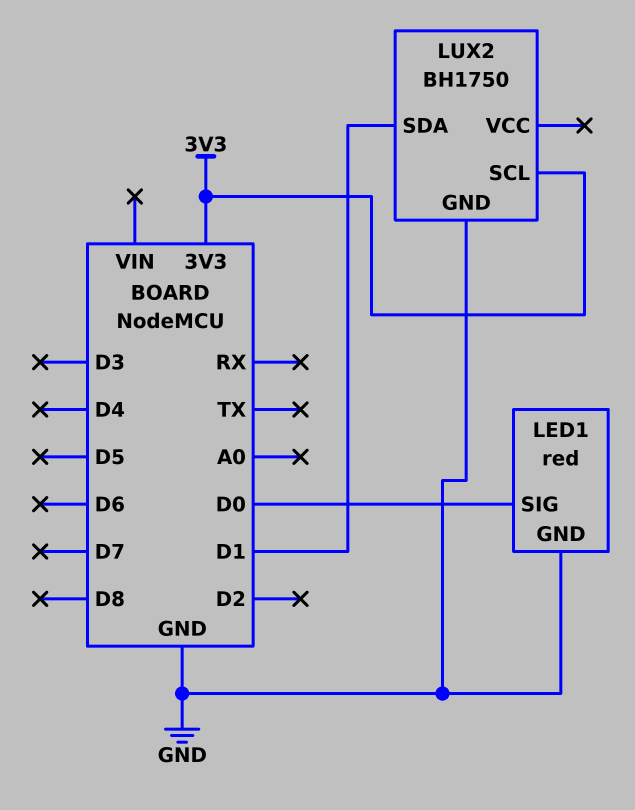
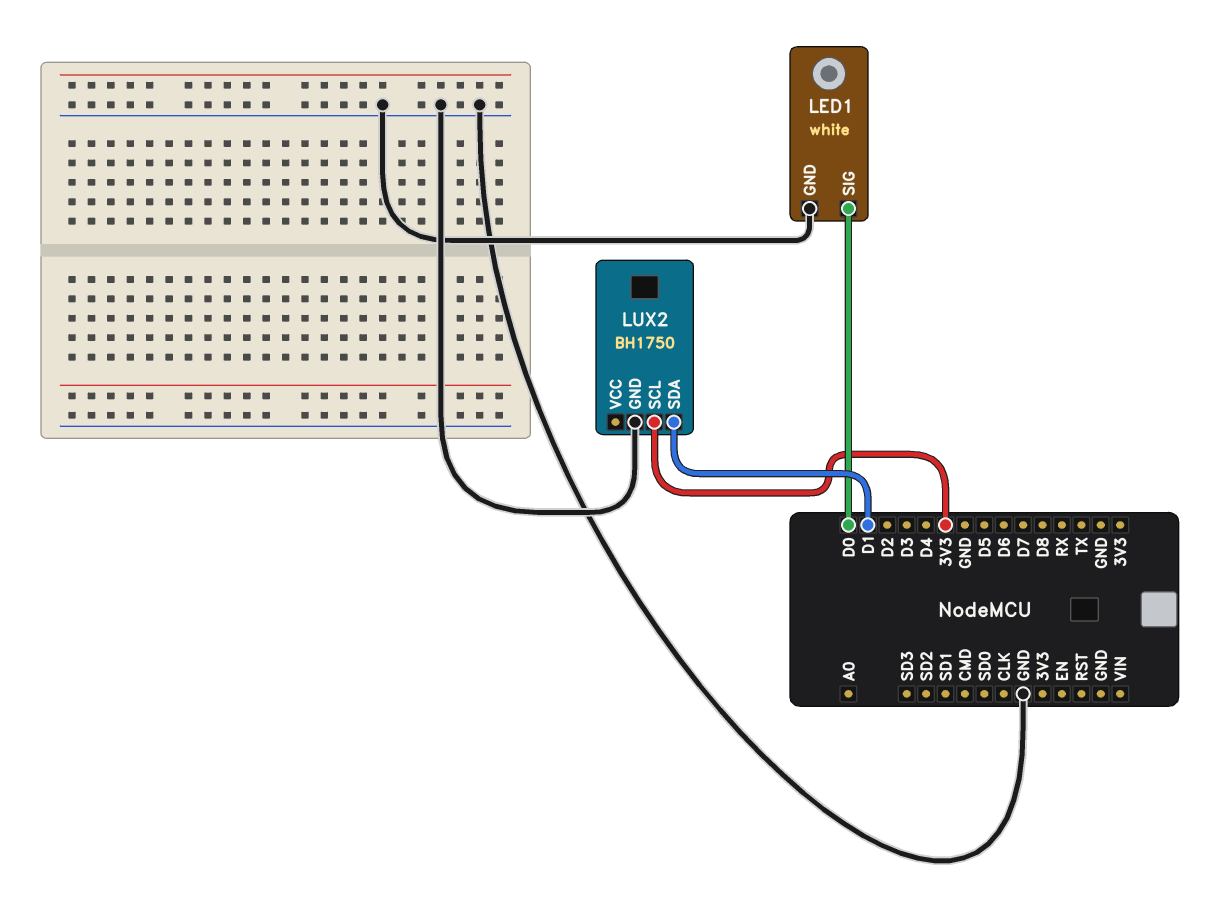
LED1: red -> white

